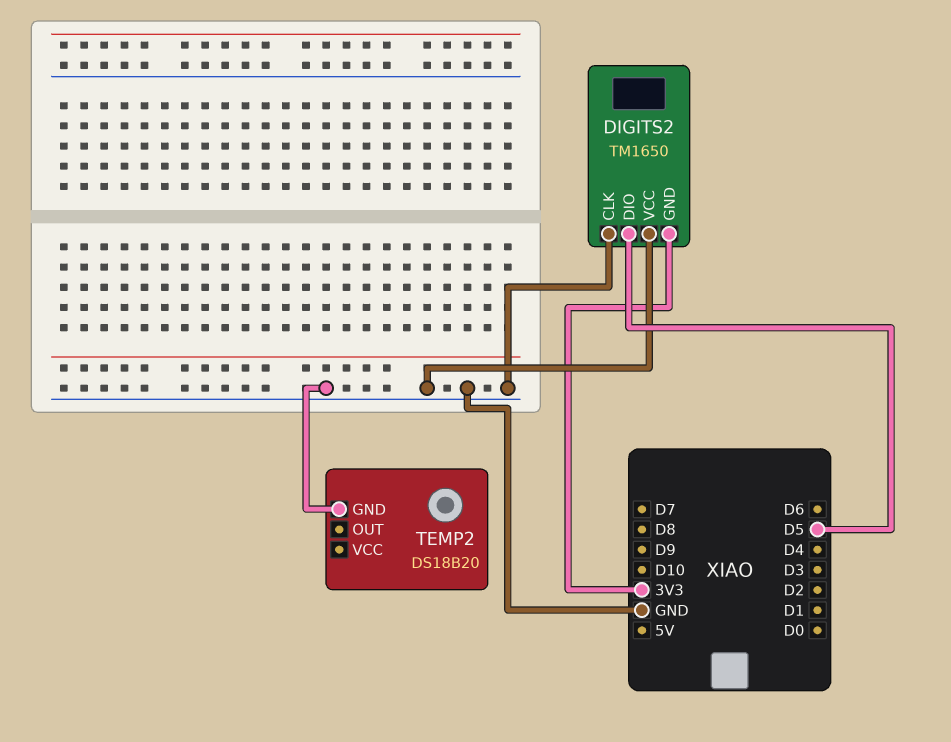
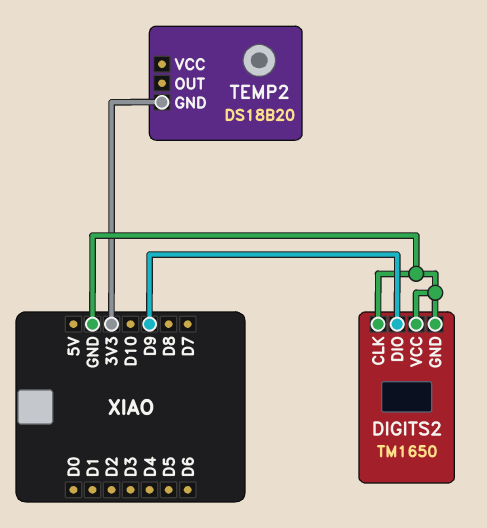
DIGITS2 pin DIO: D5 -> D9
DIGITS2 pin GND: 3V3 -> GND
TEMP2 pin GND: GND -> 3V3

